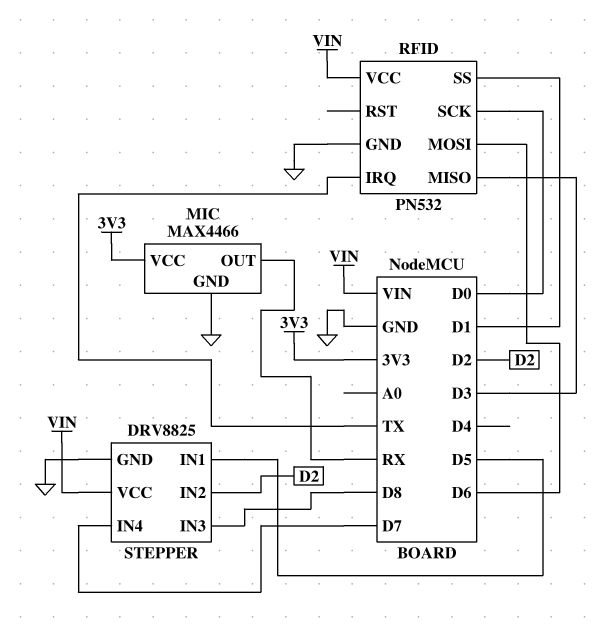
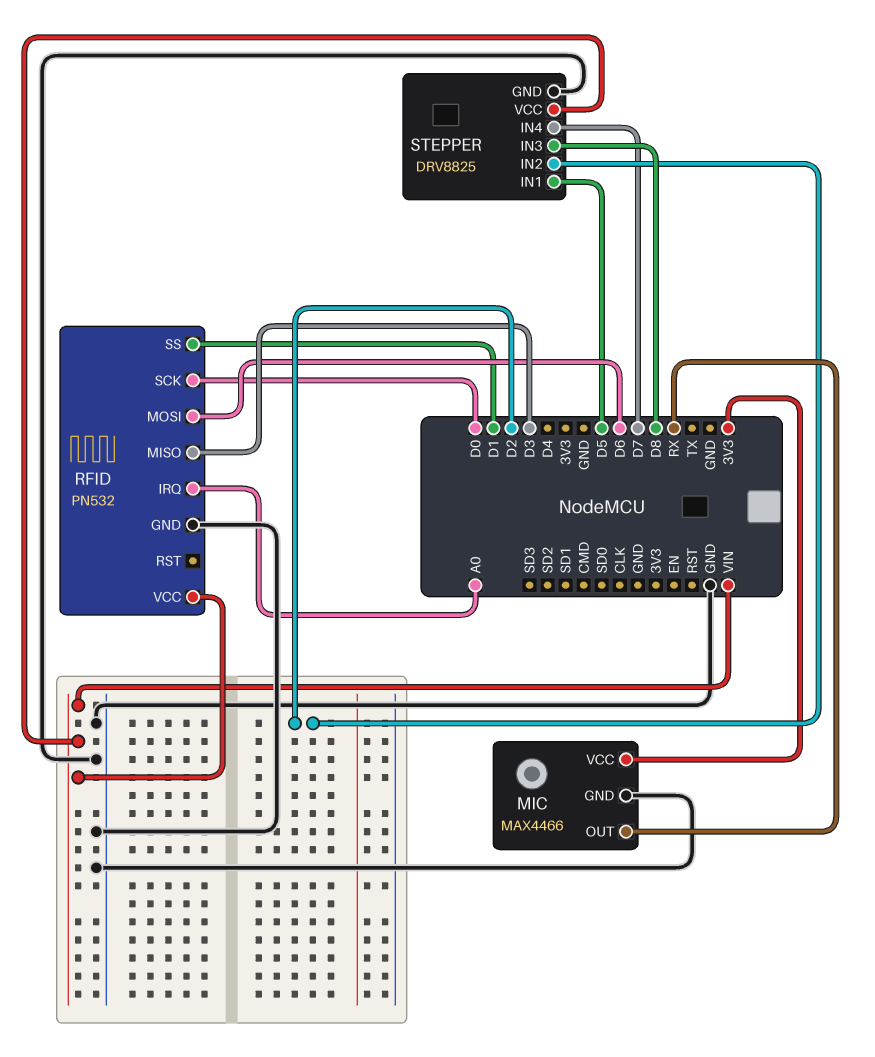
RFID pin IRQ: TX -> A0

